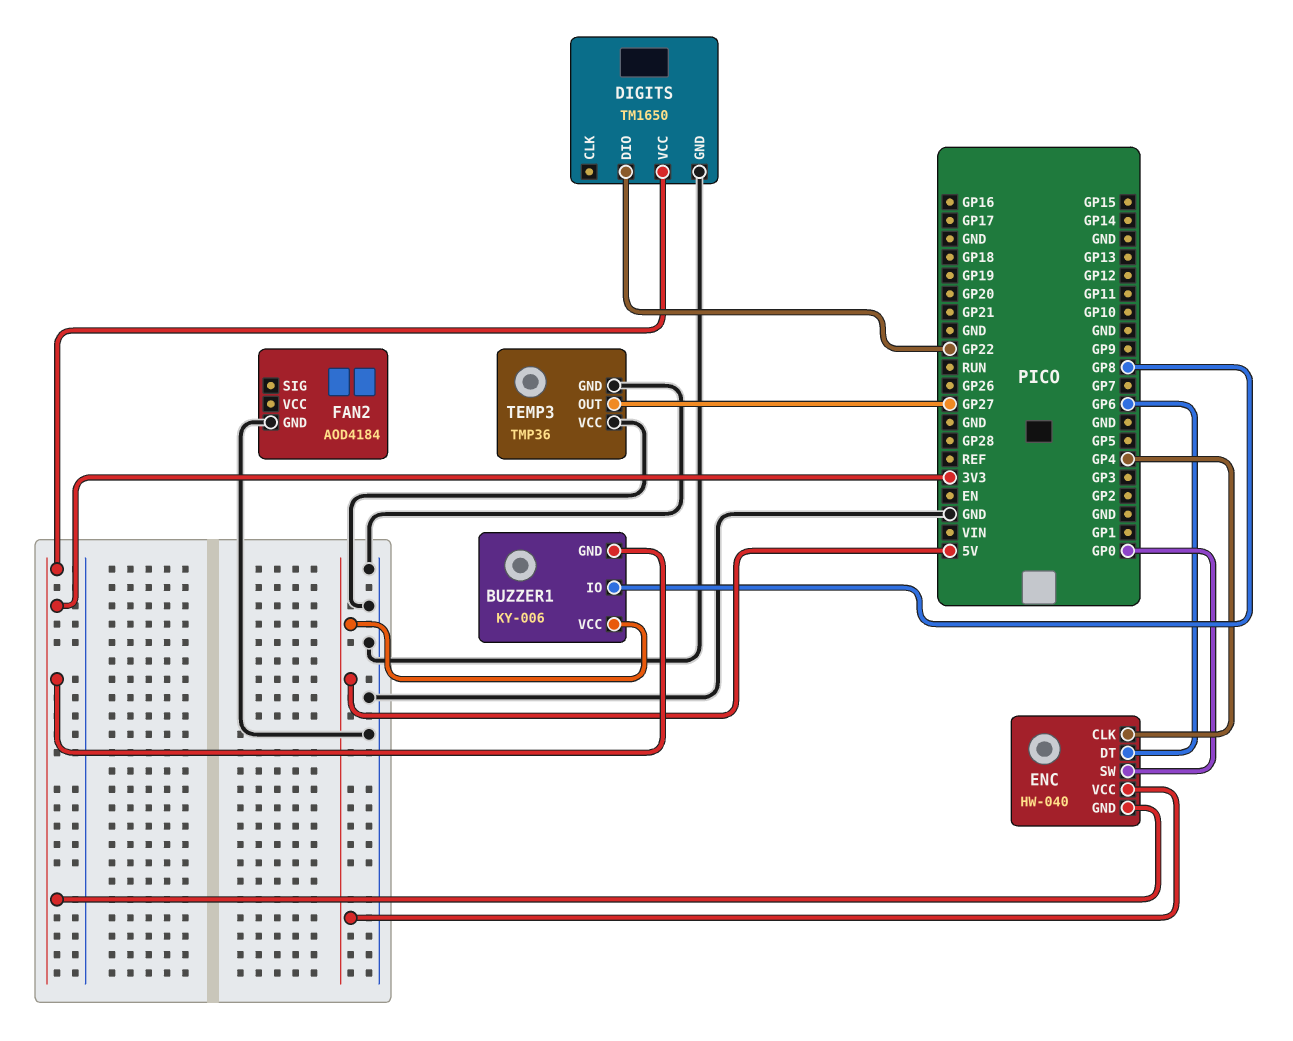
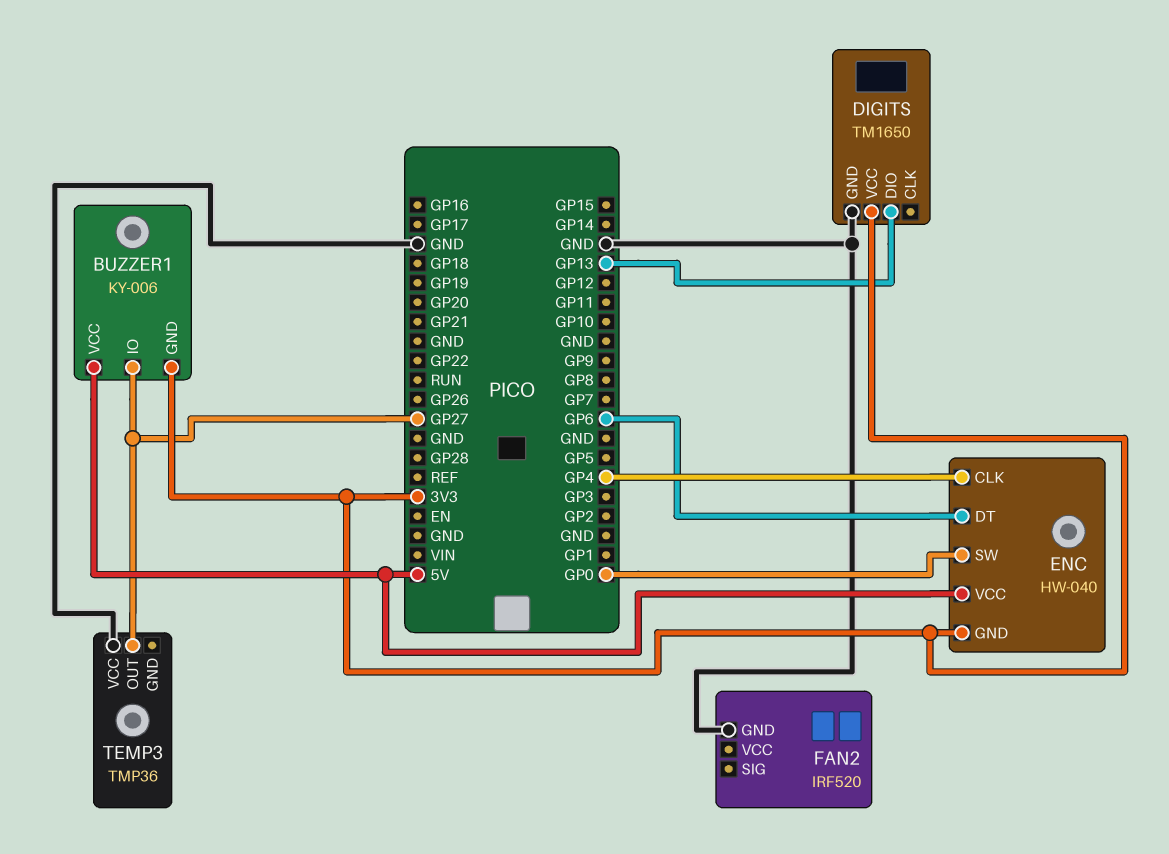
BUZZER1 pin IO: GP8 -> GP27
DIGITS pin DIO: GP22 -> GP13
FAN2: AOD4184 -> IRF520
TEMP3 pin GND: GND -> none

